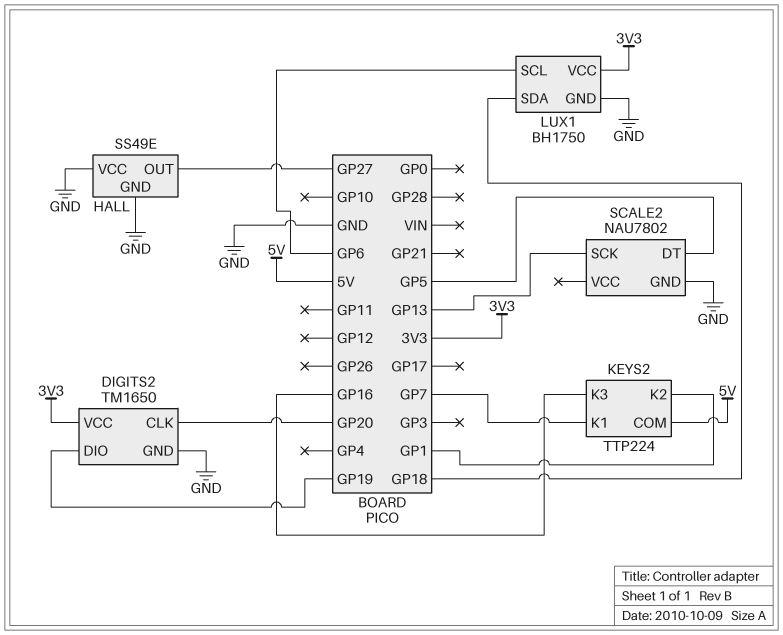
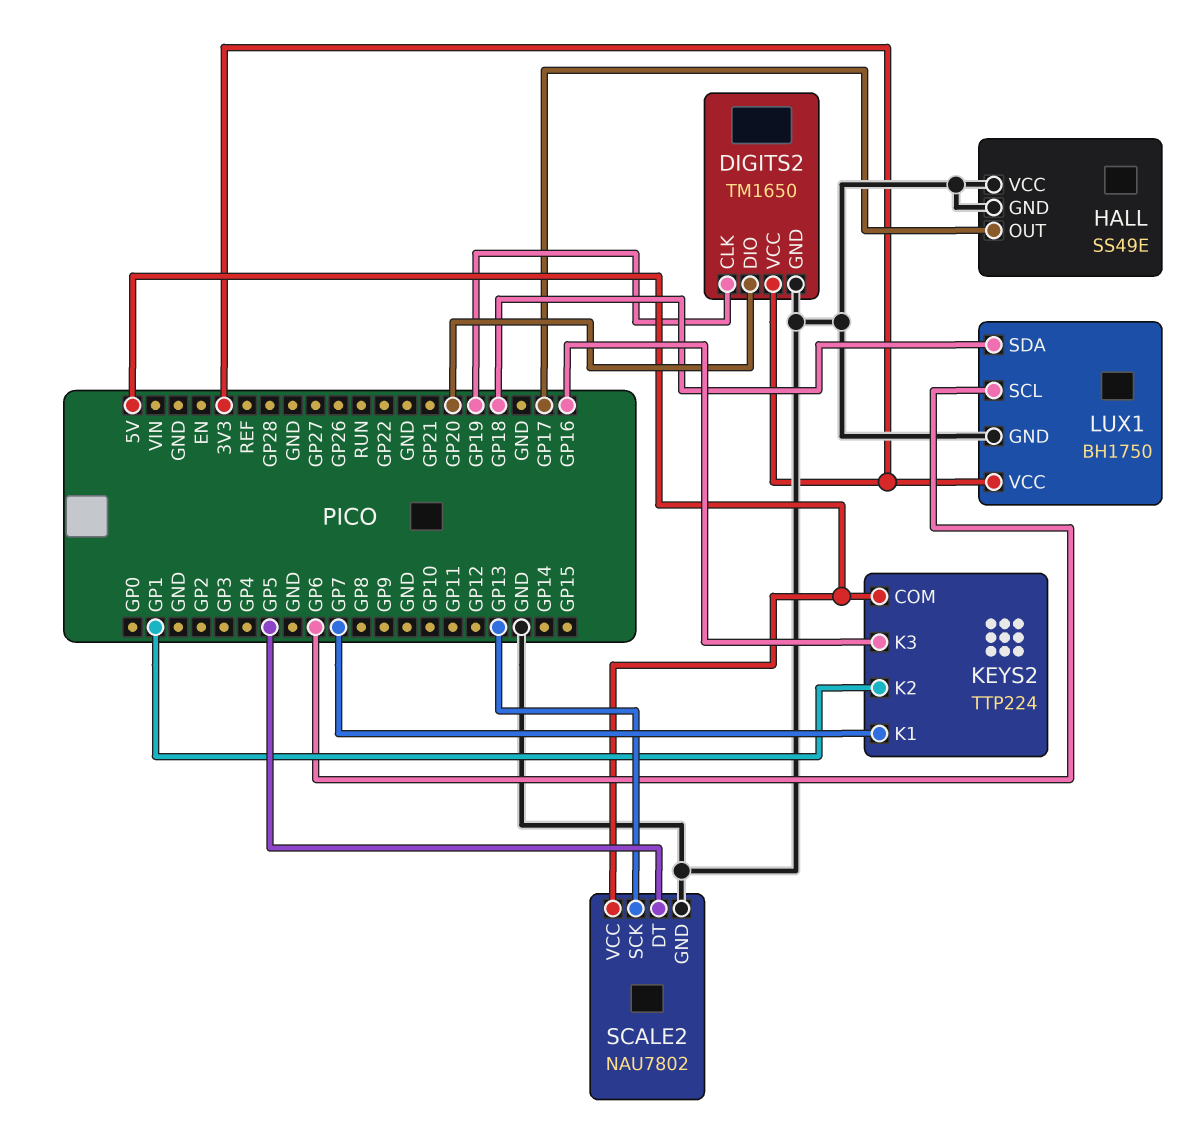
DIGITS2 pin CLK: GP20 -> GP19
DIGITS2 pin DIO: GP19 -> GP20
HALL pin OUT: GP27 -> GP17
SCALE2 pin VCC: none -> 5V

